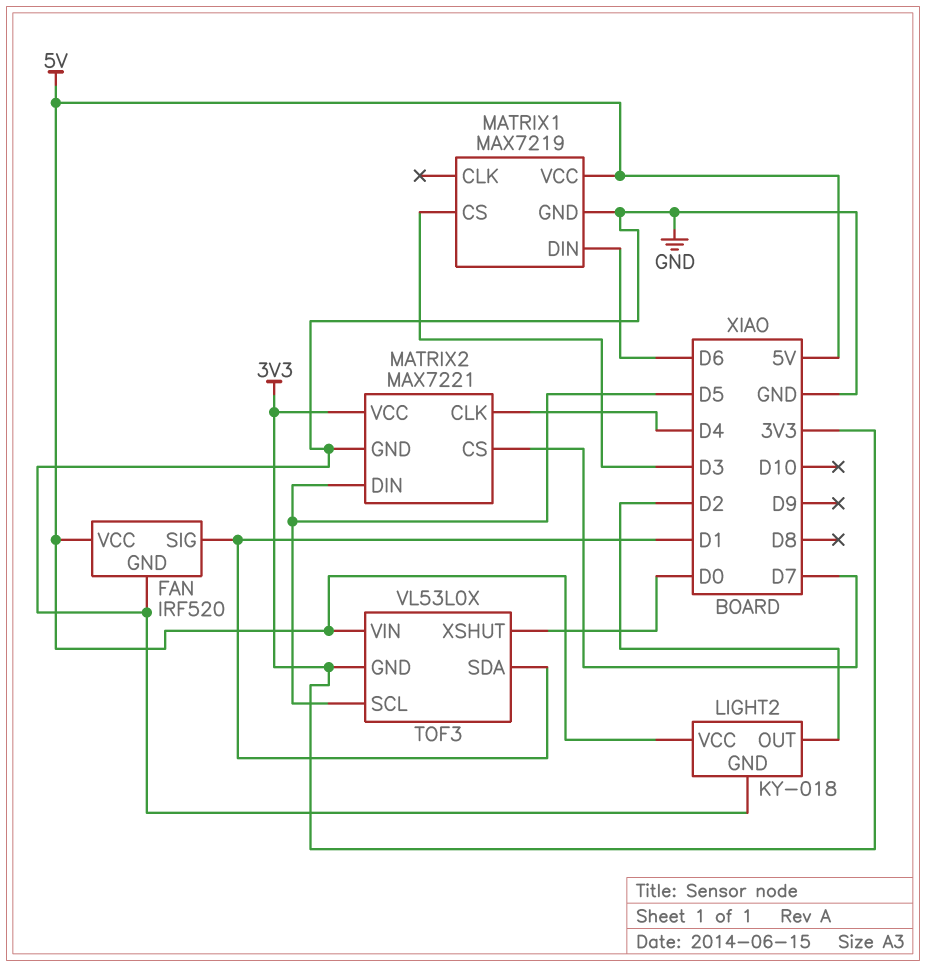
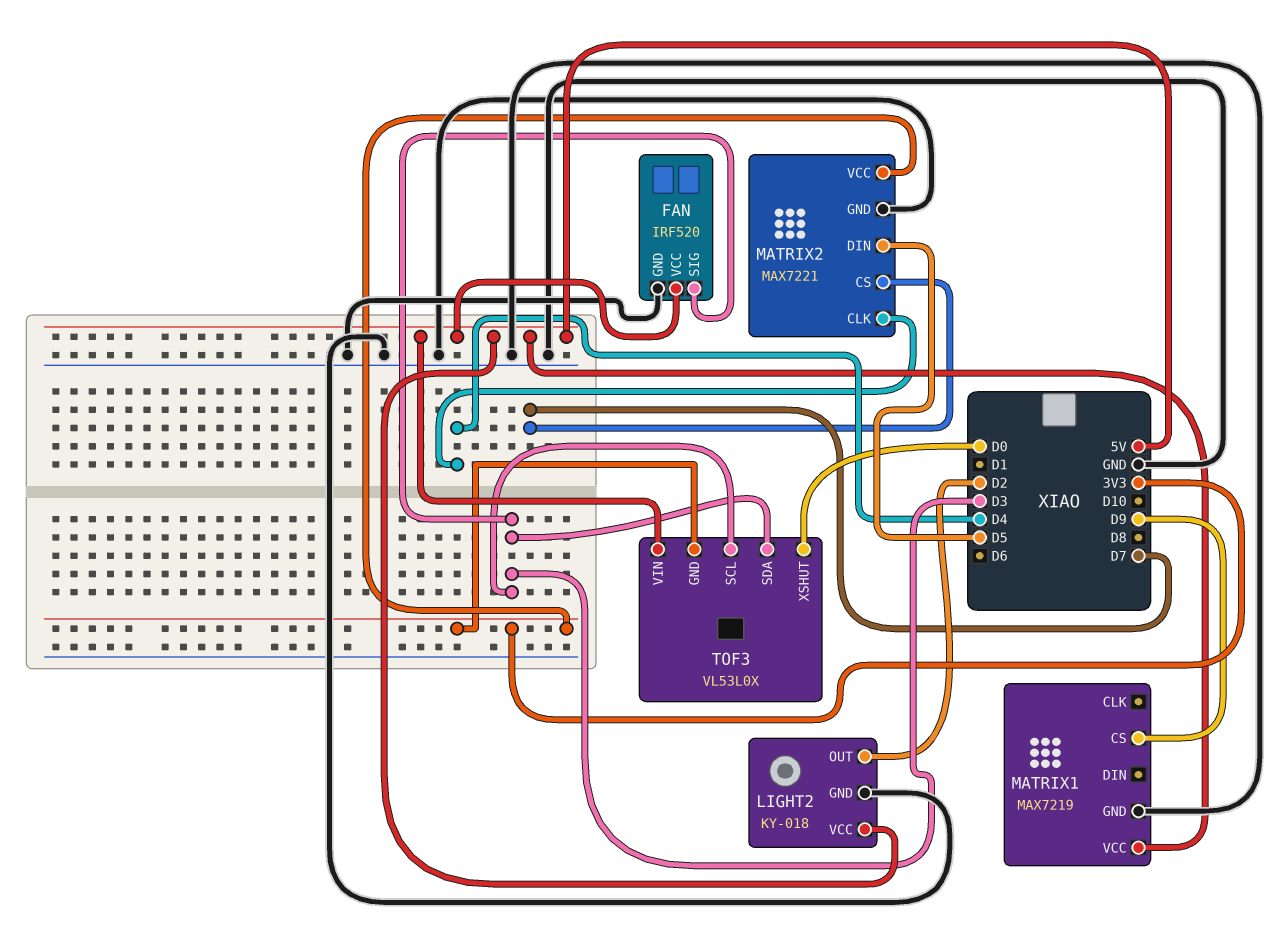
FAN pin SIG: D1 -> D3
MATRIX1 pin CS: D3 -> D9
MATRIX1 pin DIN: D6 -> none
TOF3 pin SCL: D5 -> D3
TOF3 pin SDA: D1 -> D3

